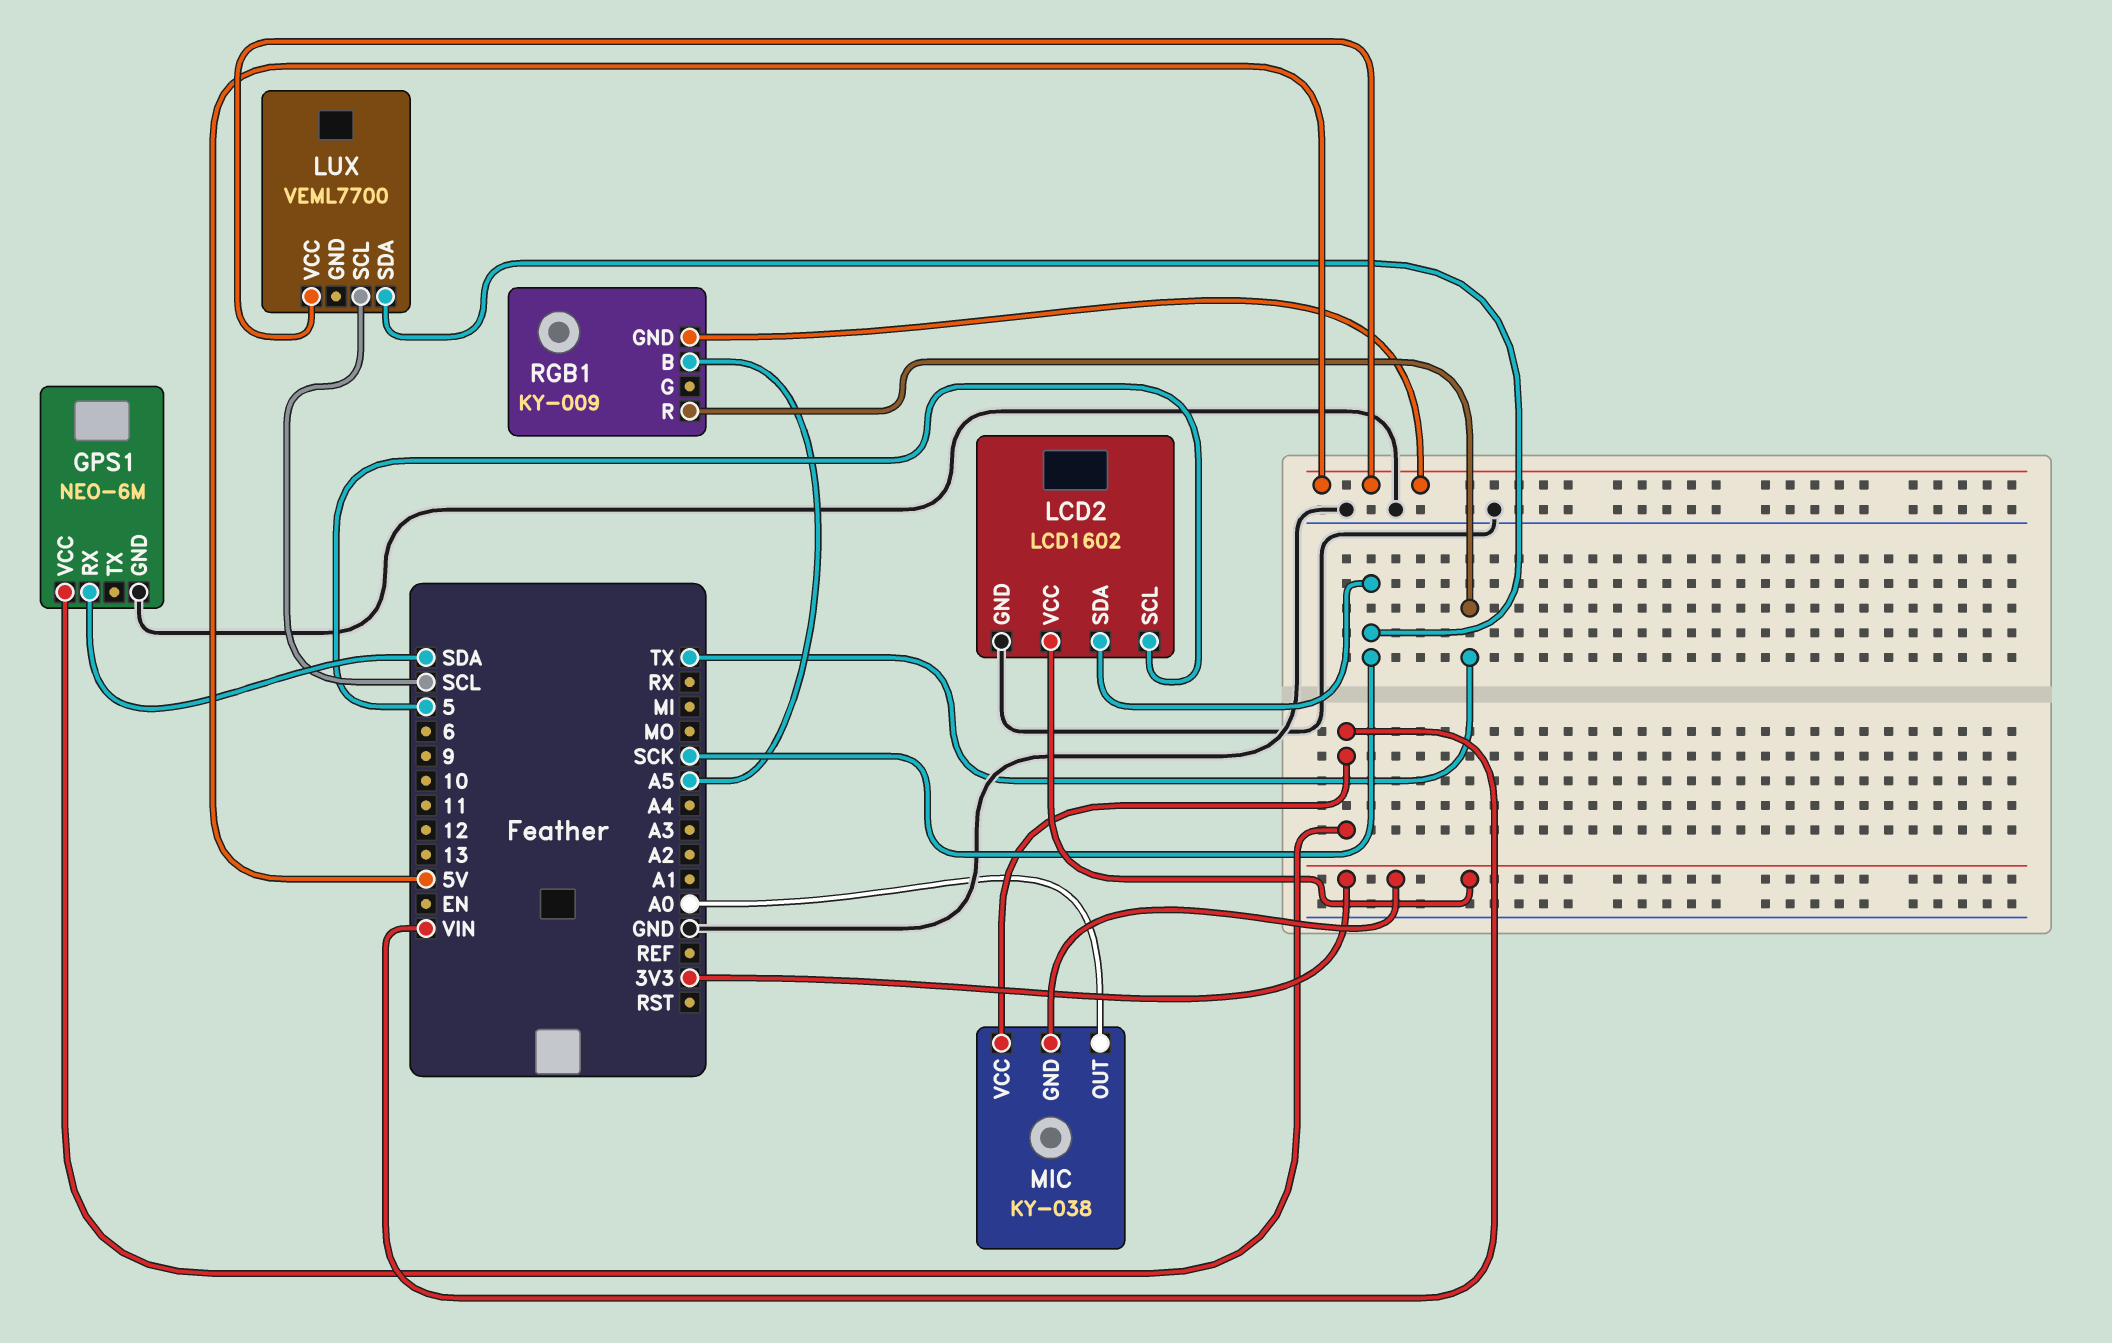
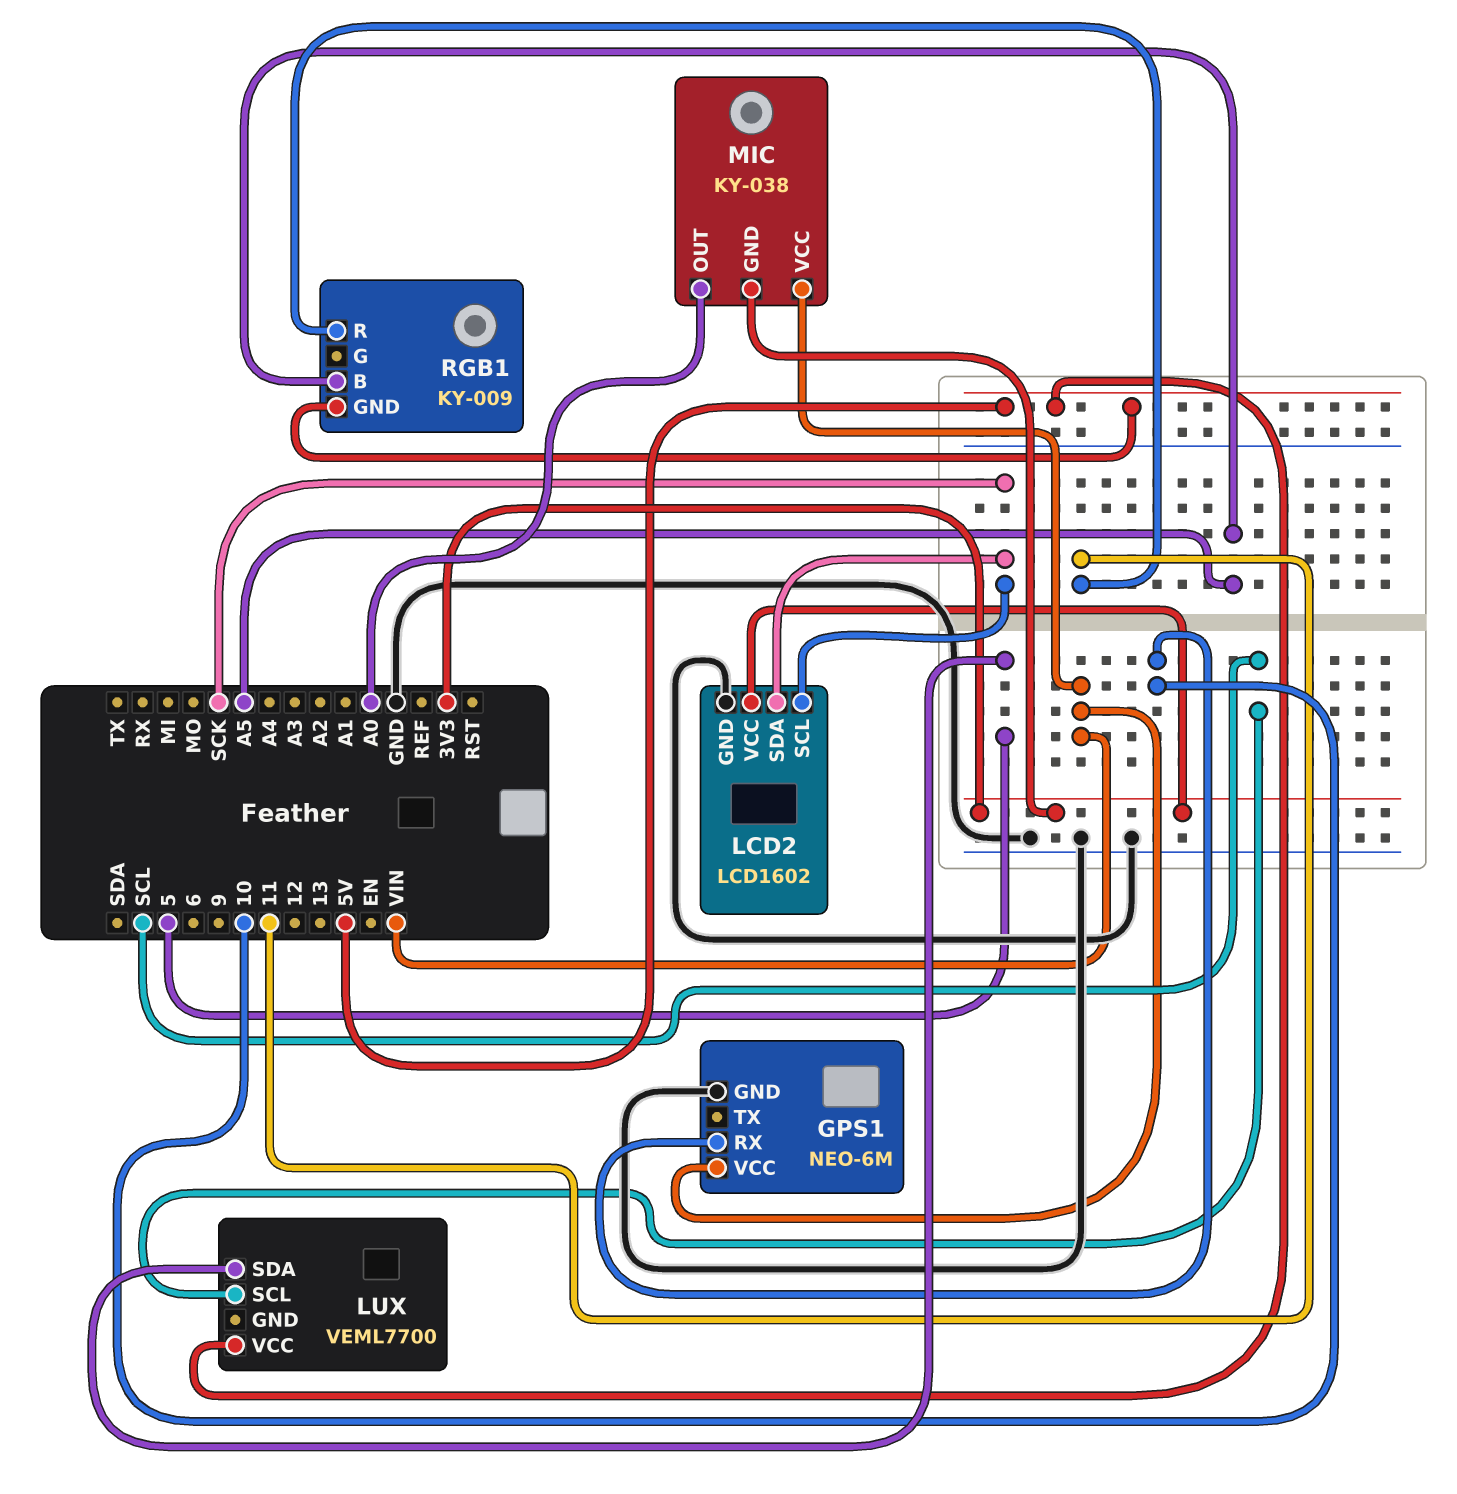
GPS1 pin RX: SDA -> 10
LCD2 pin SCL: 5 -> SCK
LUX pin SDA: SCK -> 5
RGB1 pin R: TX -> 11

